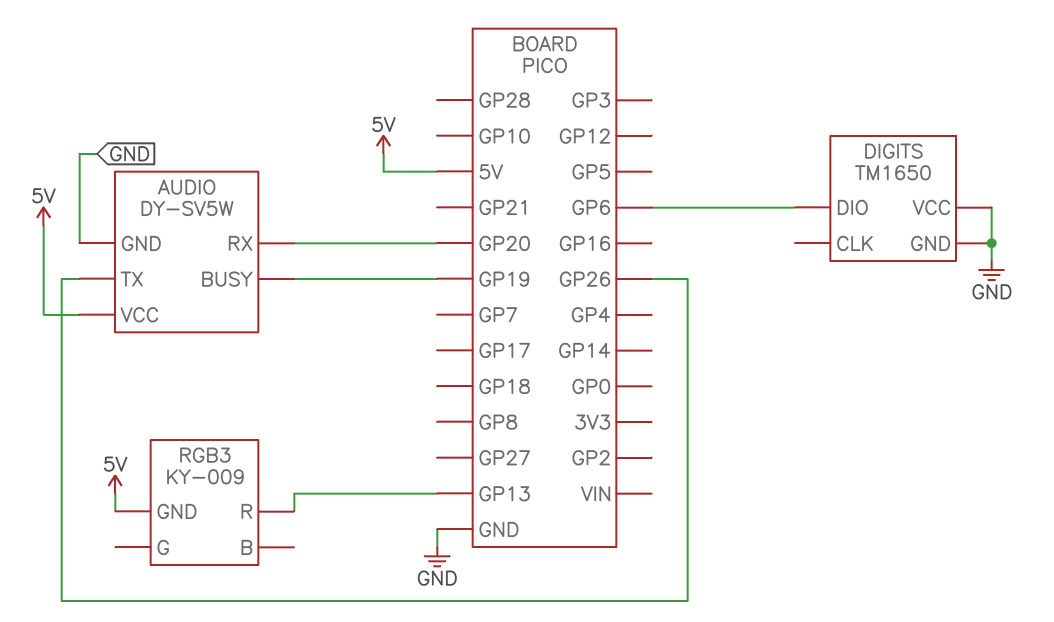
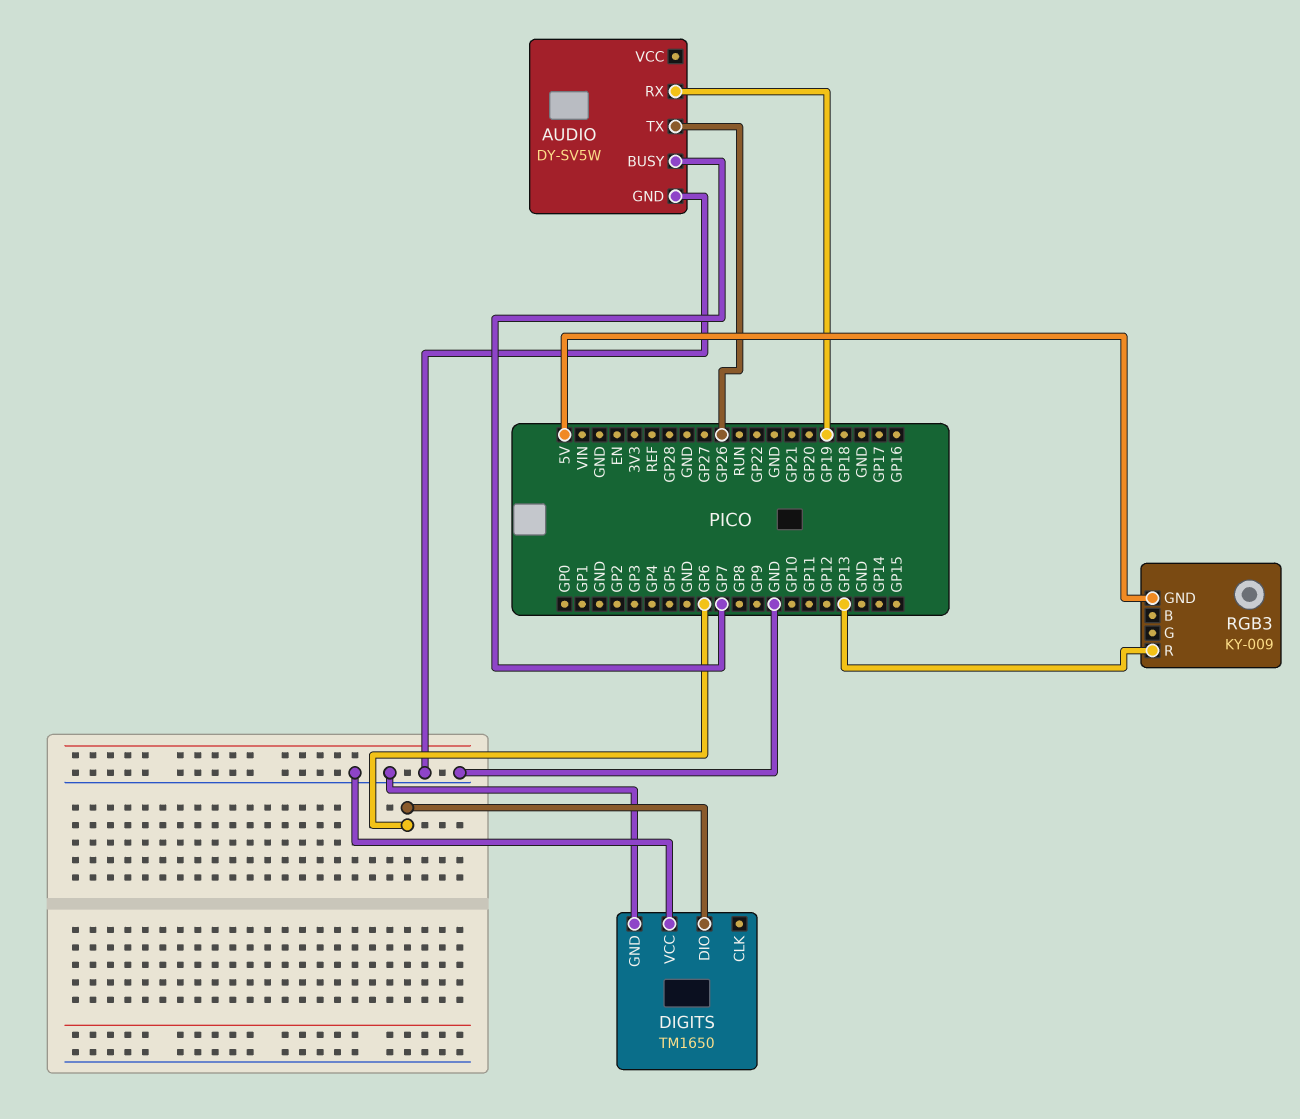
AUDIO pin BUSY: GP19 -> GP7
AUDIO pin RX: GP20 -> GP19
AUDIO pin VCC: 5V -> none

